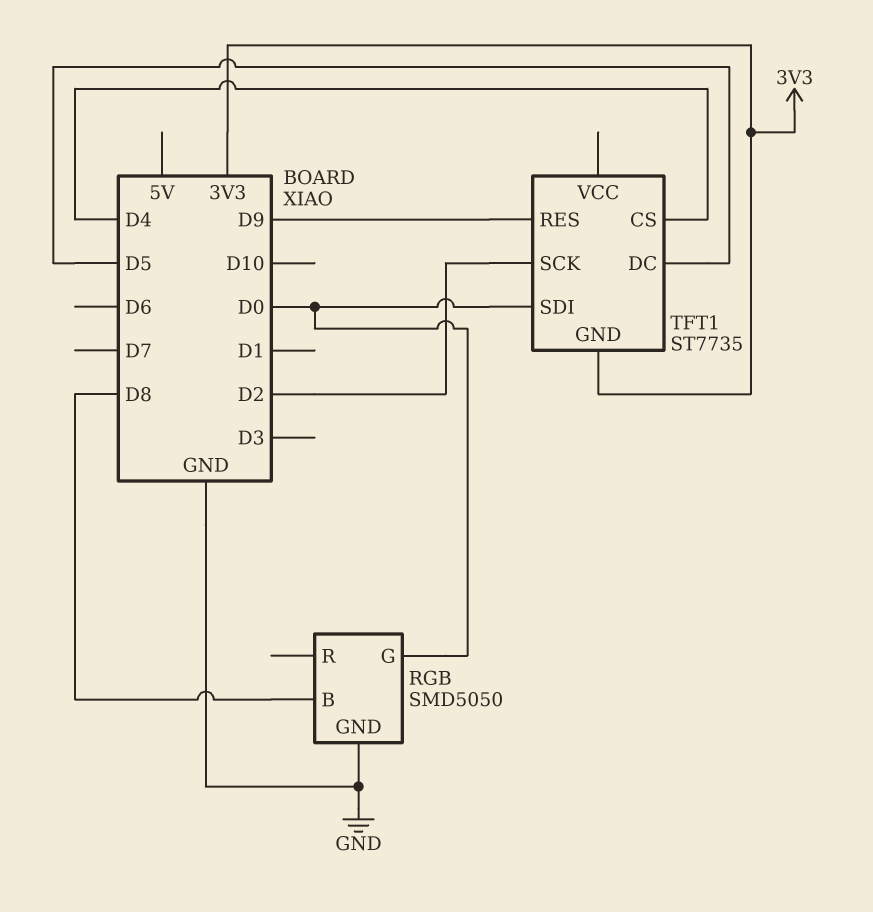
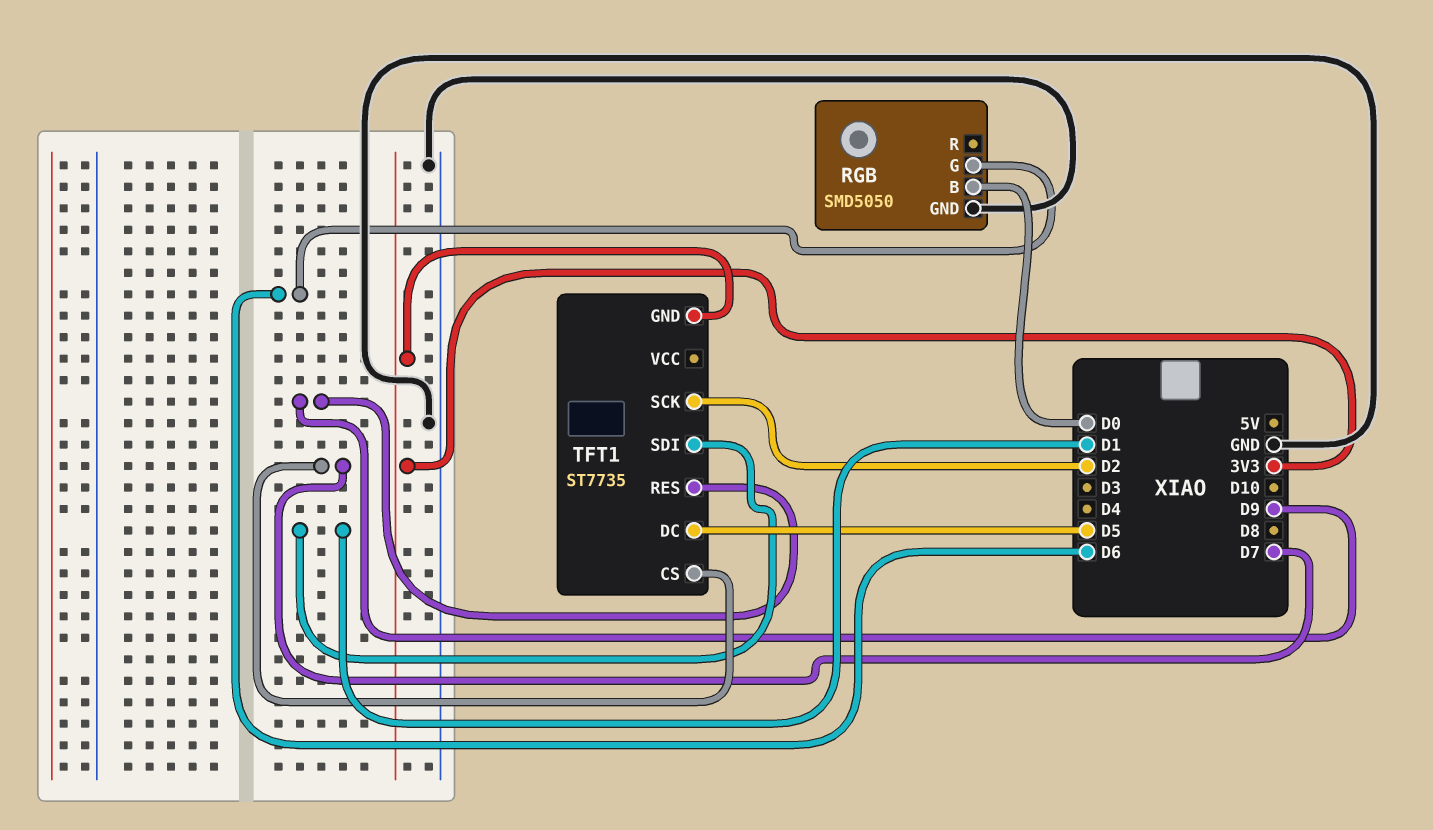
RGB pin B: D8 -> D0
RGB pin G: D0 -> D6
TFT1 pin CS: D4 -> D7
TFT1 pin SDI: D0 -> D1

